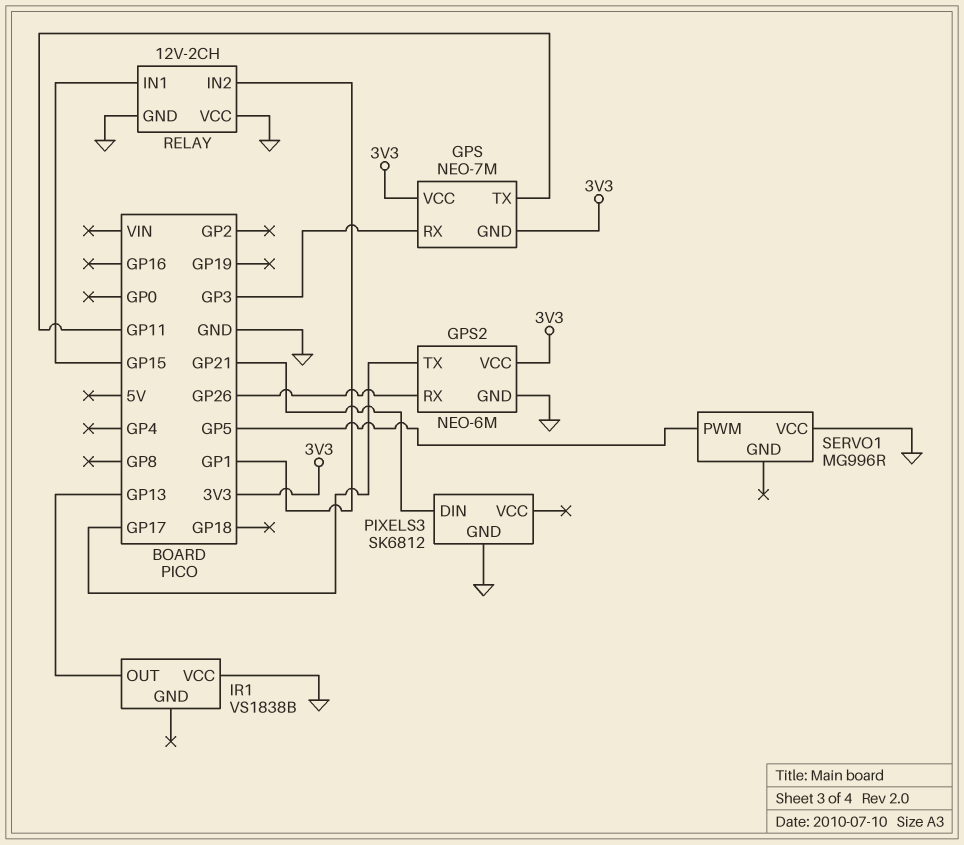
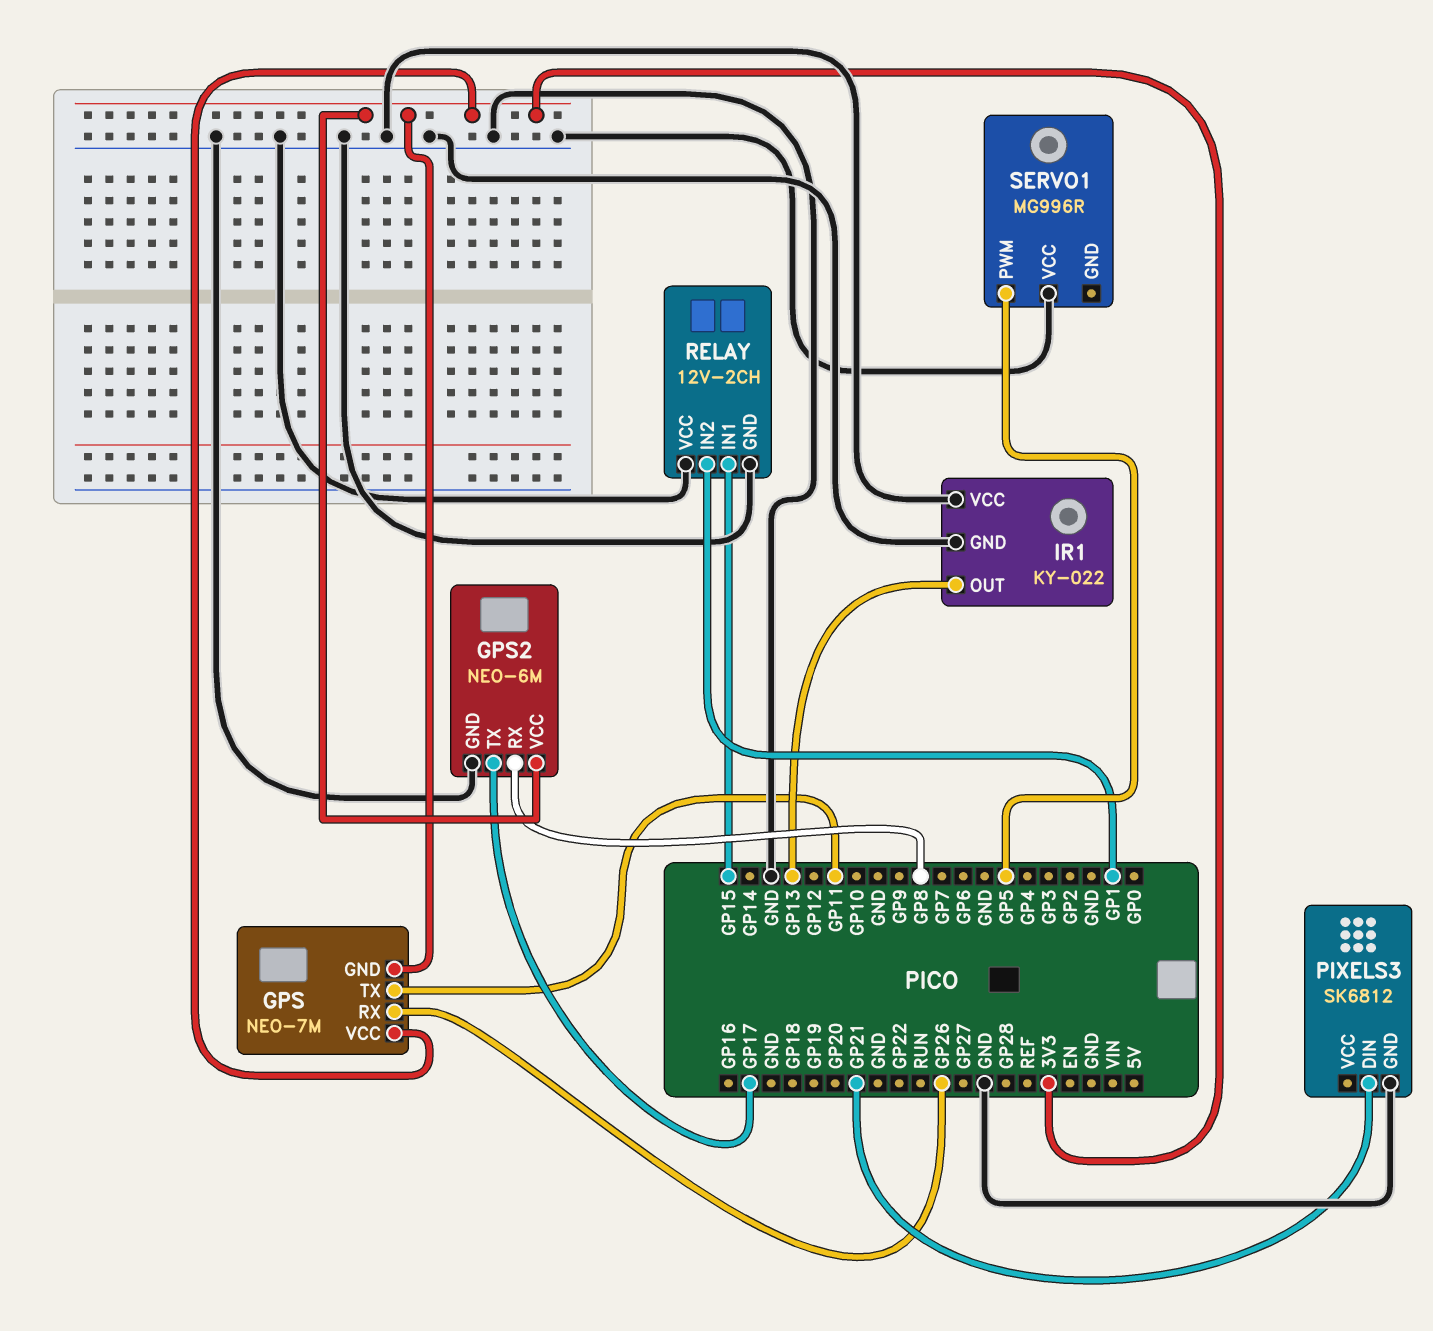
GPS pin RX: GP3 -> GP26
GPS2 pin RX: GP26 -> GP8
IR1: VS1838B -> KY-022
IR1 pin GND: none -> GND

